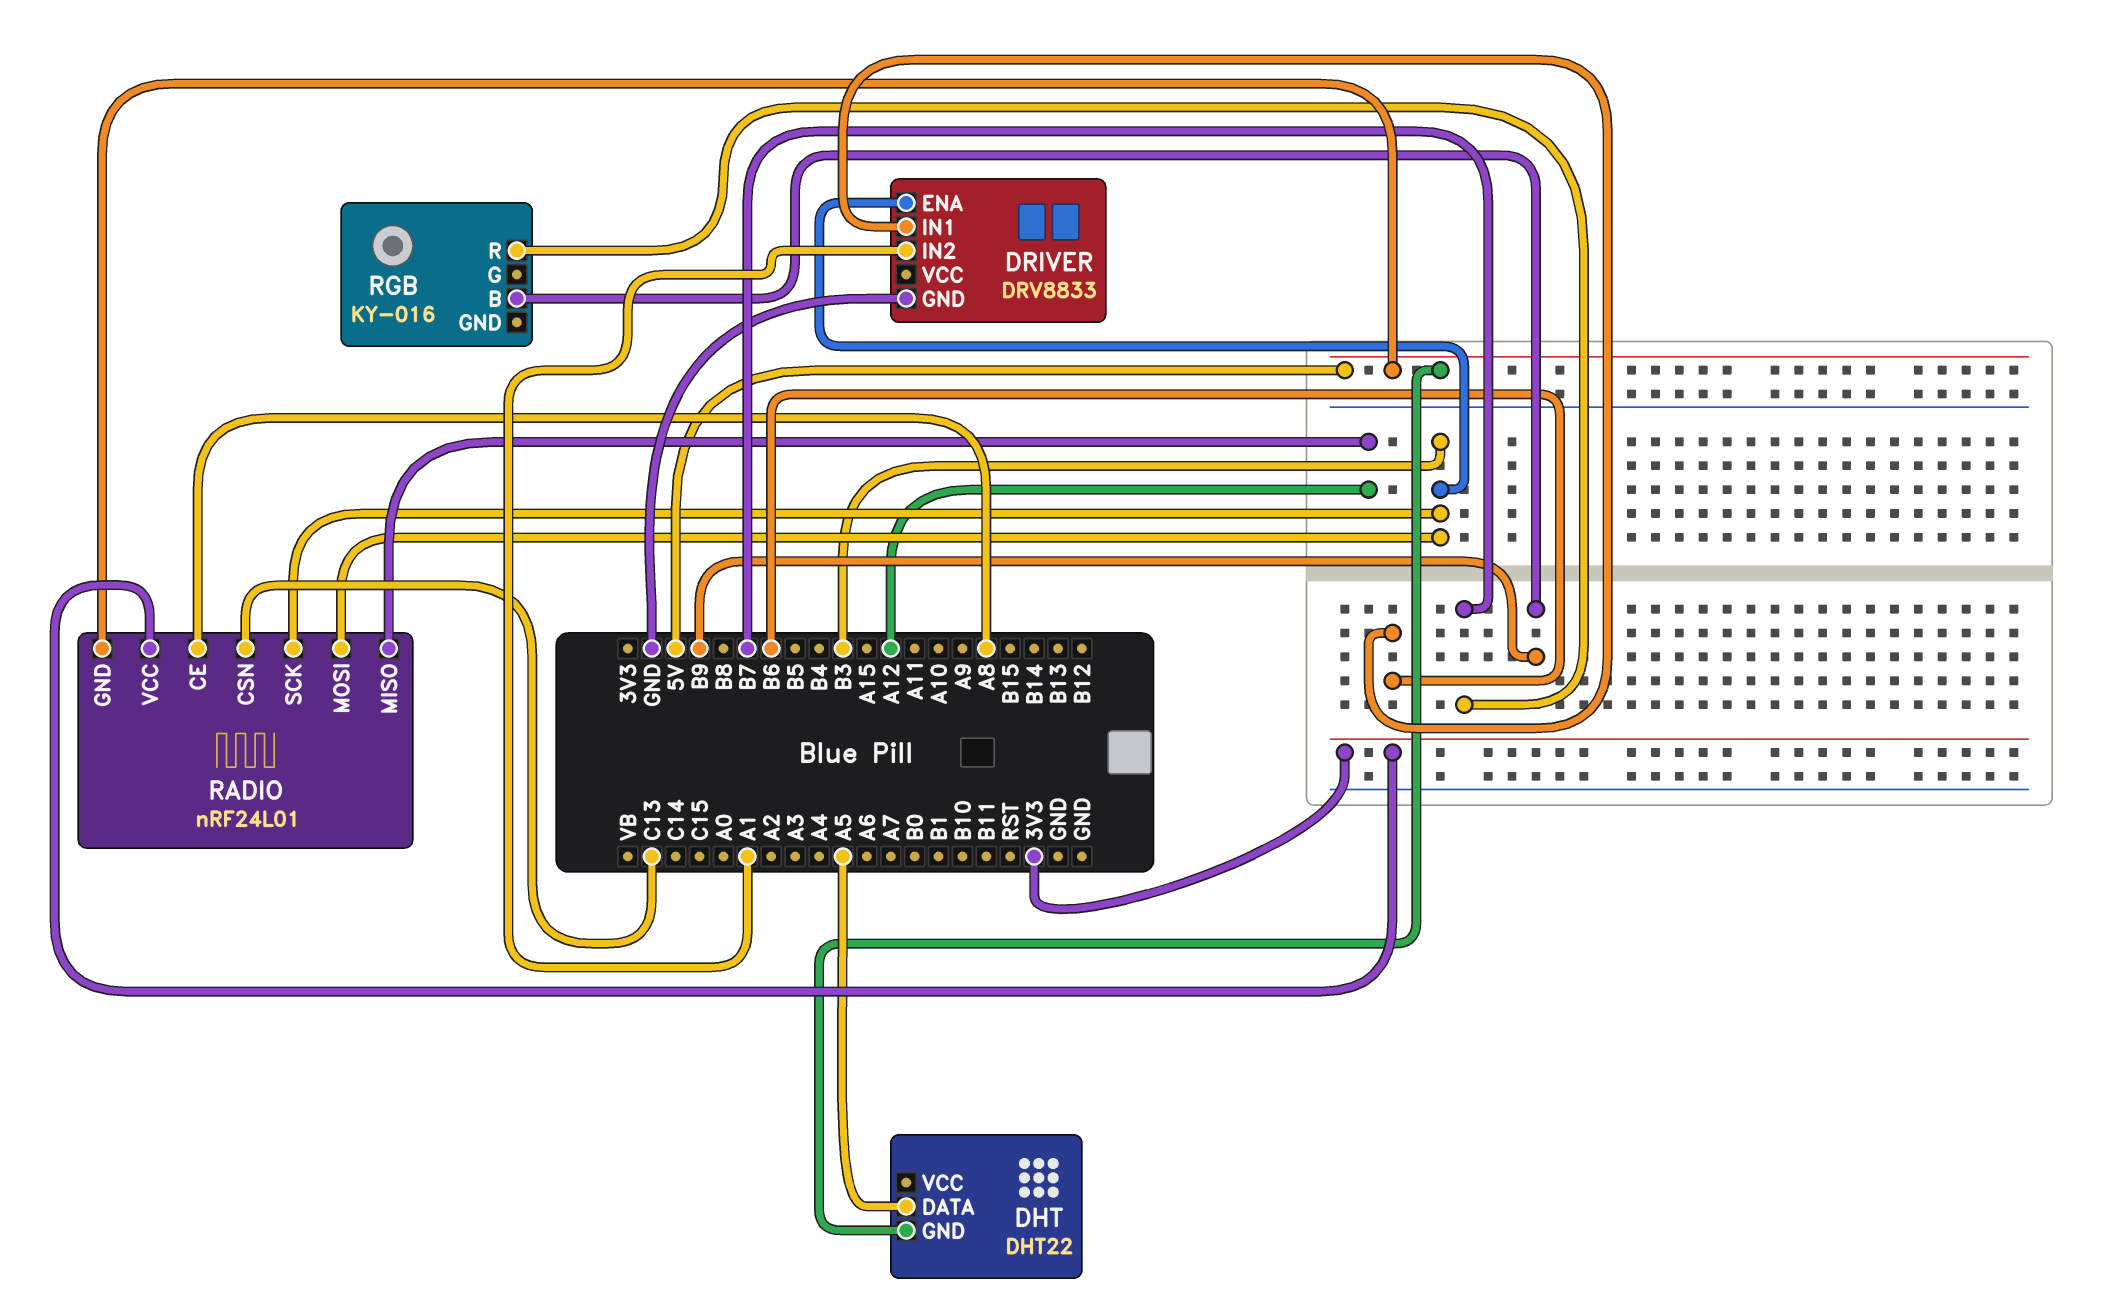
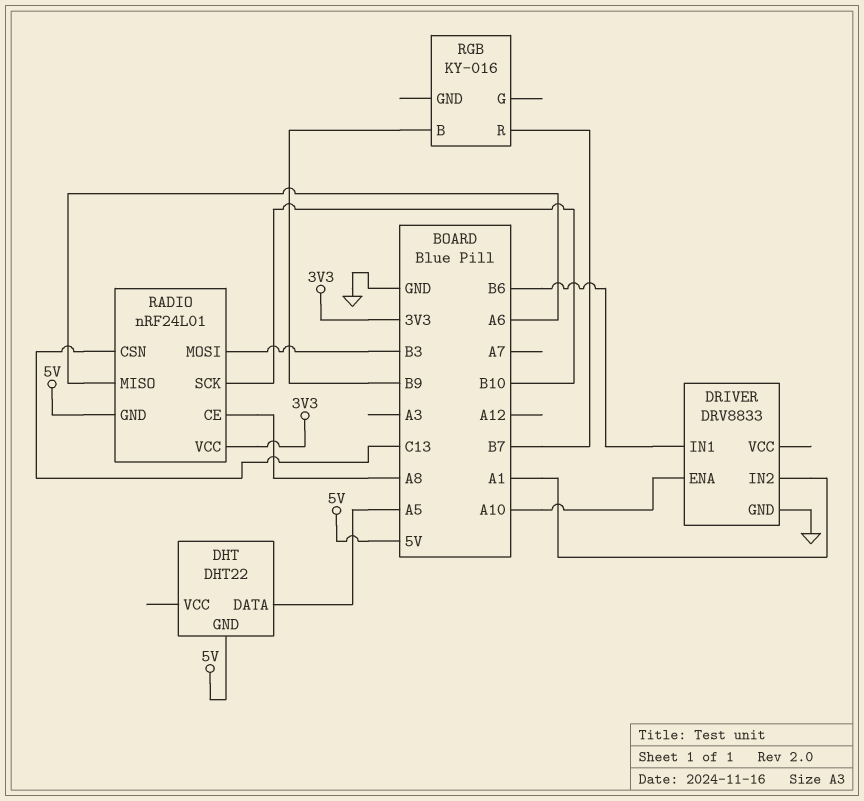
DRIVER pin ENA: B3 -> A10
RADIO pin MISO: A12 -> A6
RADIO pin SCK: B3 -> B10

